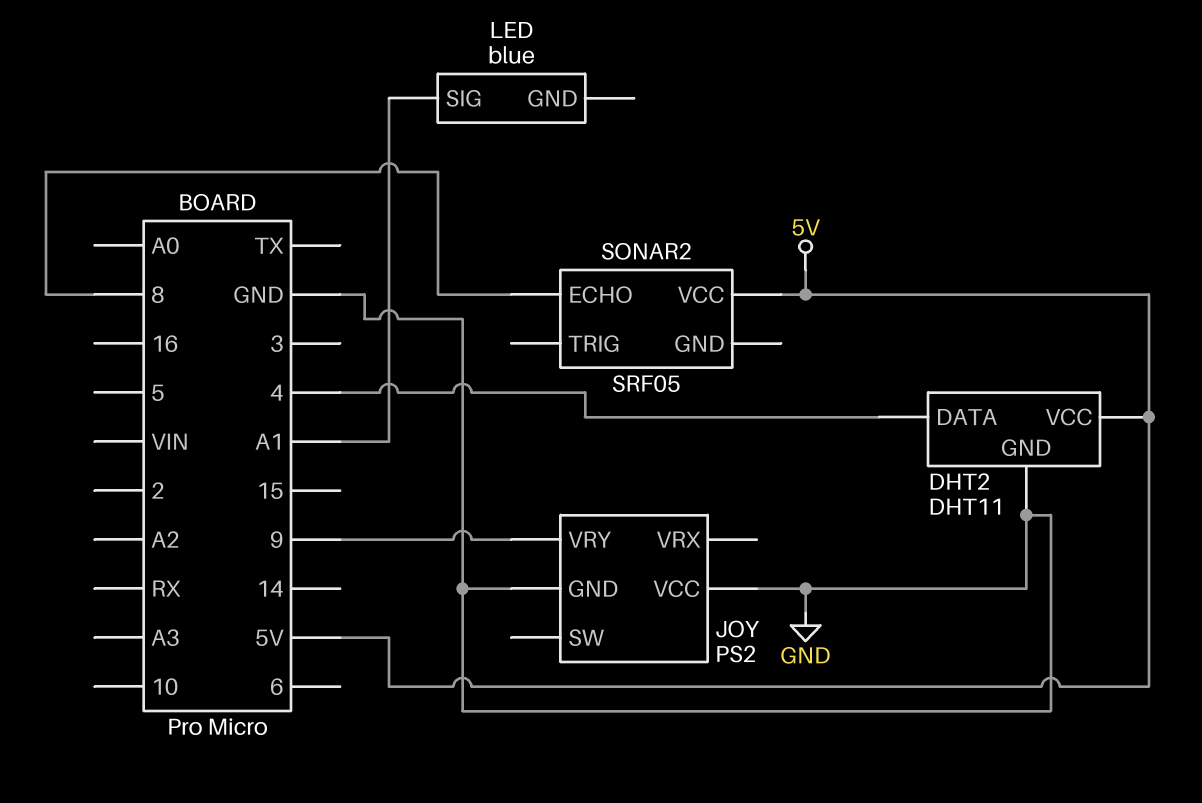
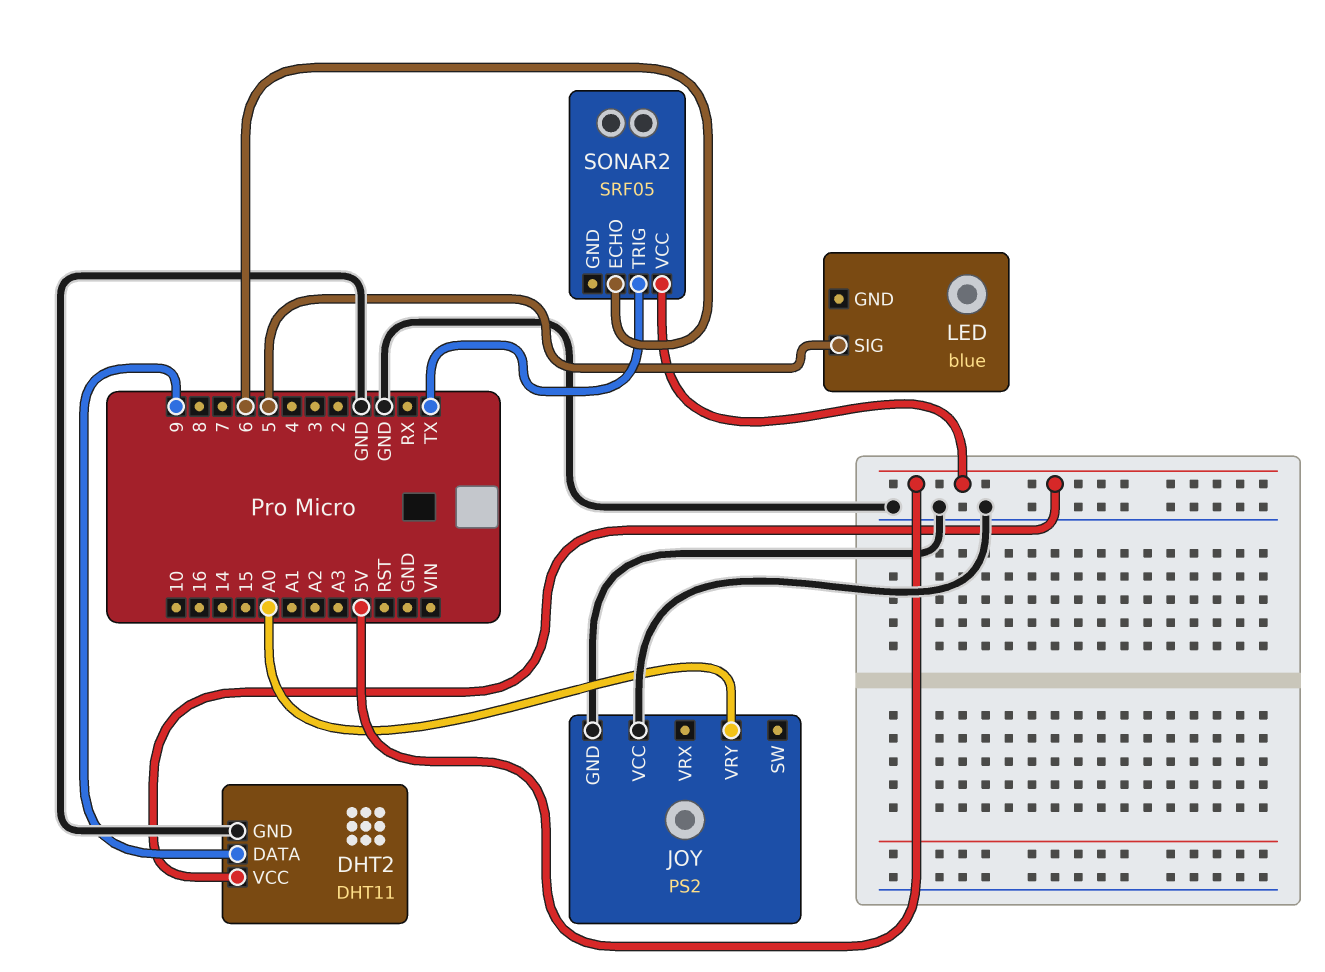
DHT2 pin DATA: 4 -> 9
JOY pin VRY: 9 -> A0
LED pin SIG: A1 -> 5
SONAR2 pin ECHO: 8 -> 6
SONAR2 pin TRIG: none -> TX

